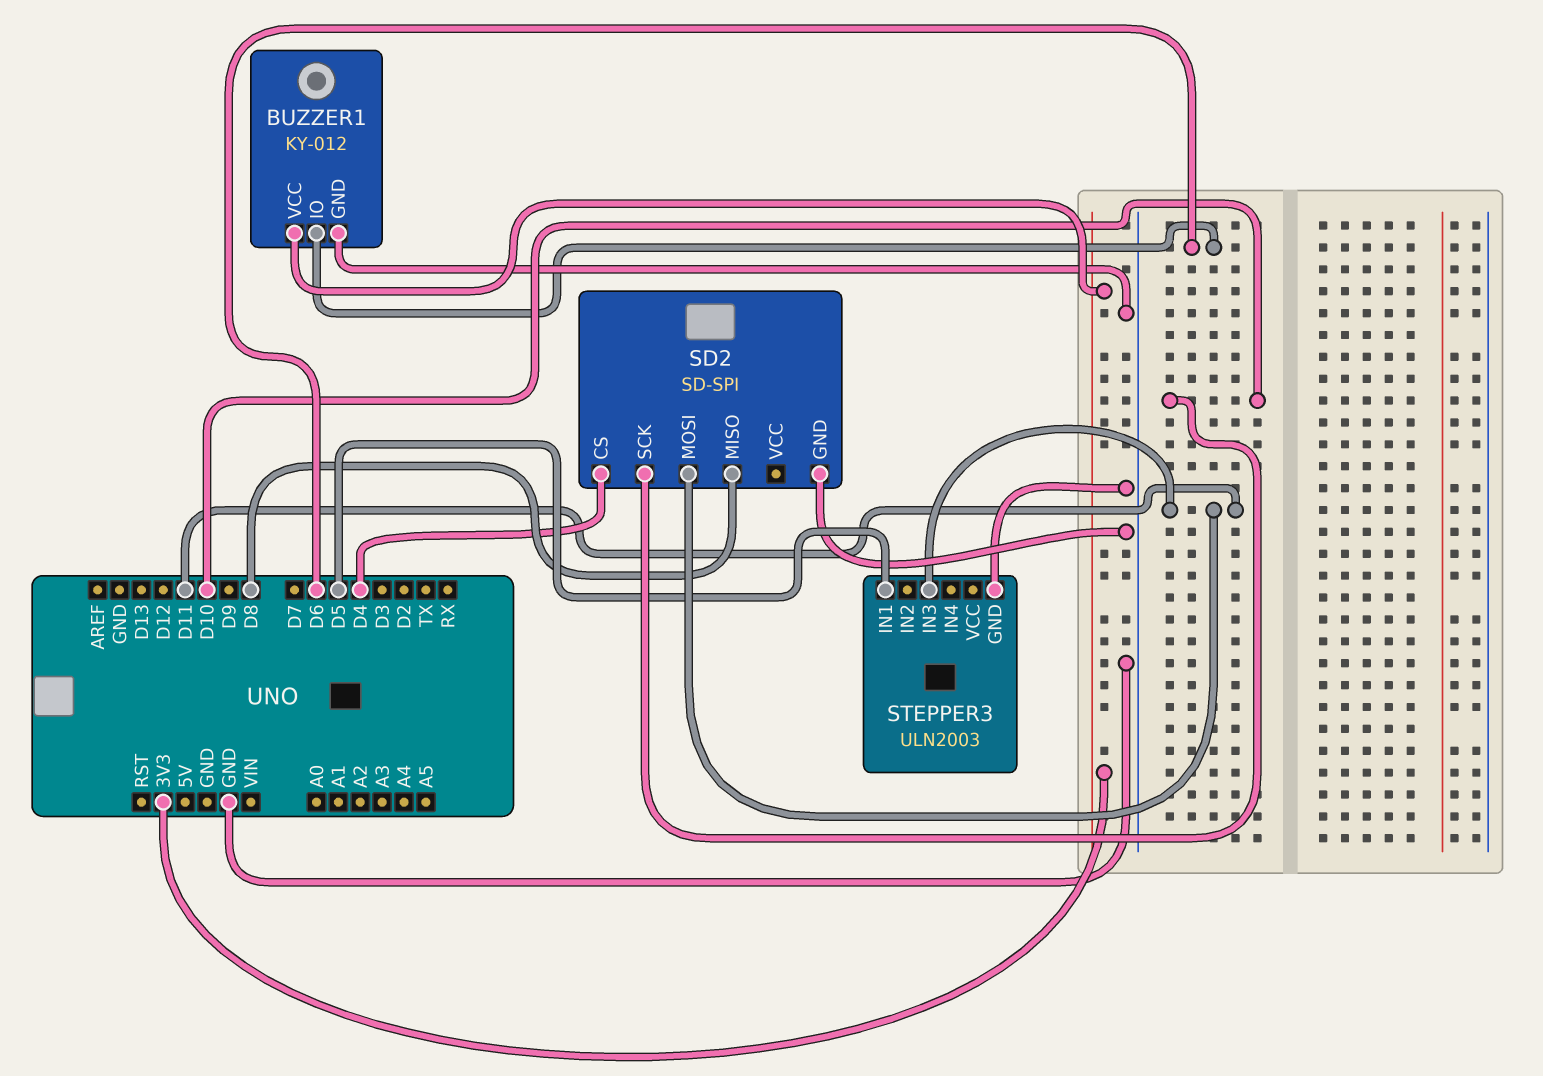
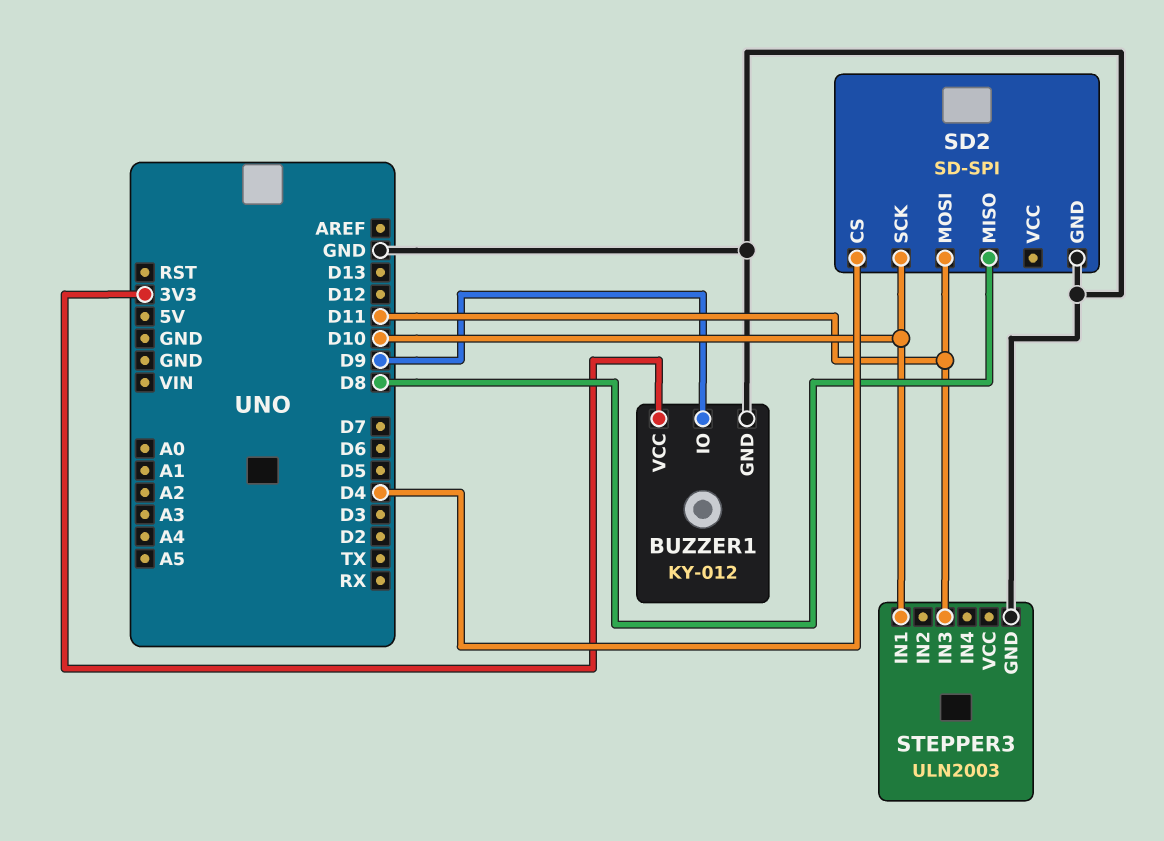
BUZZER1 pin IO: D6 -> D9
STEPPER3 pin IN1: D5 -> D10

